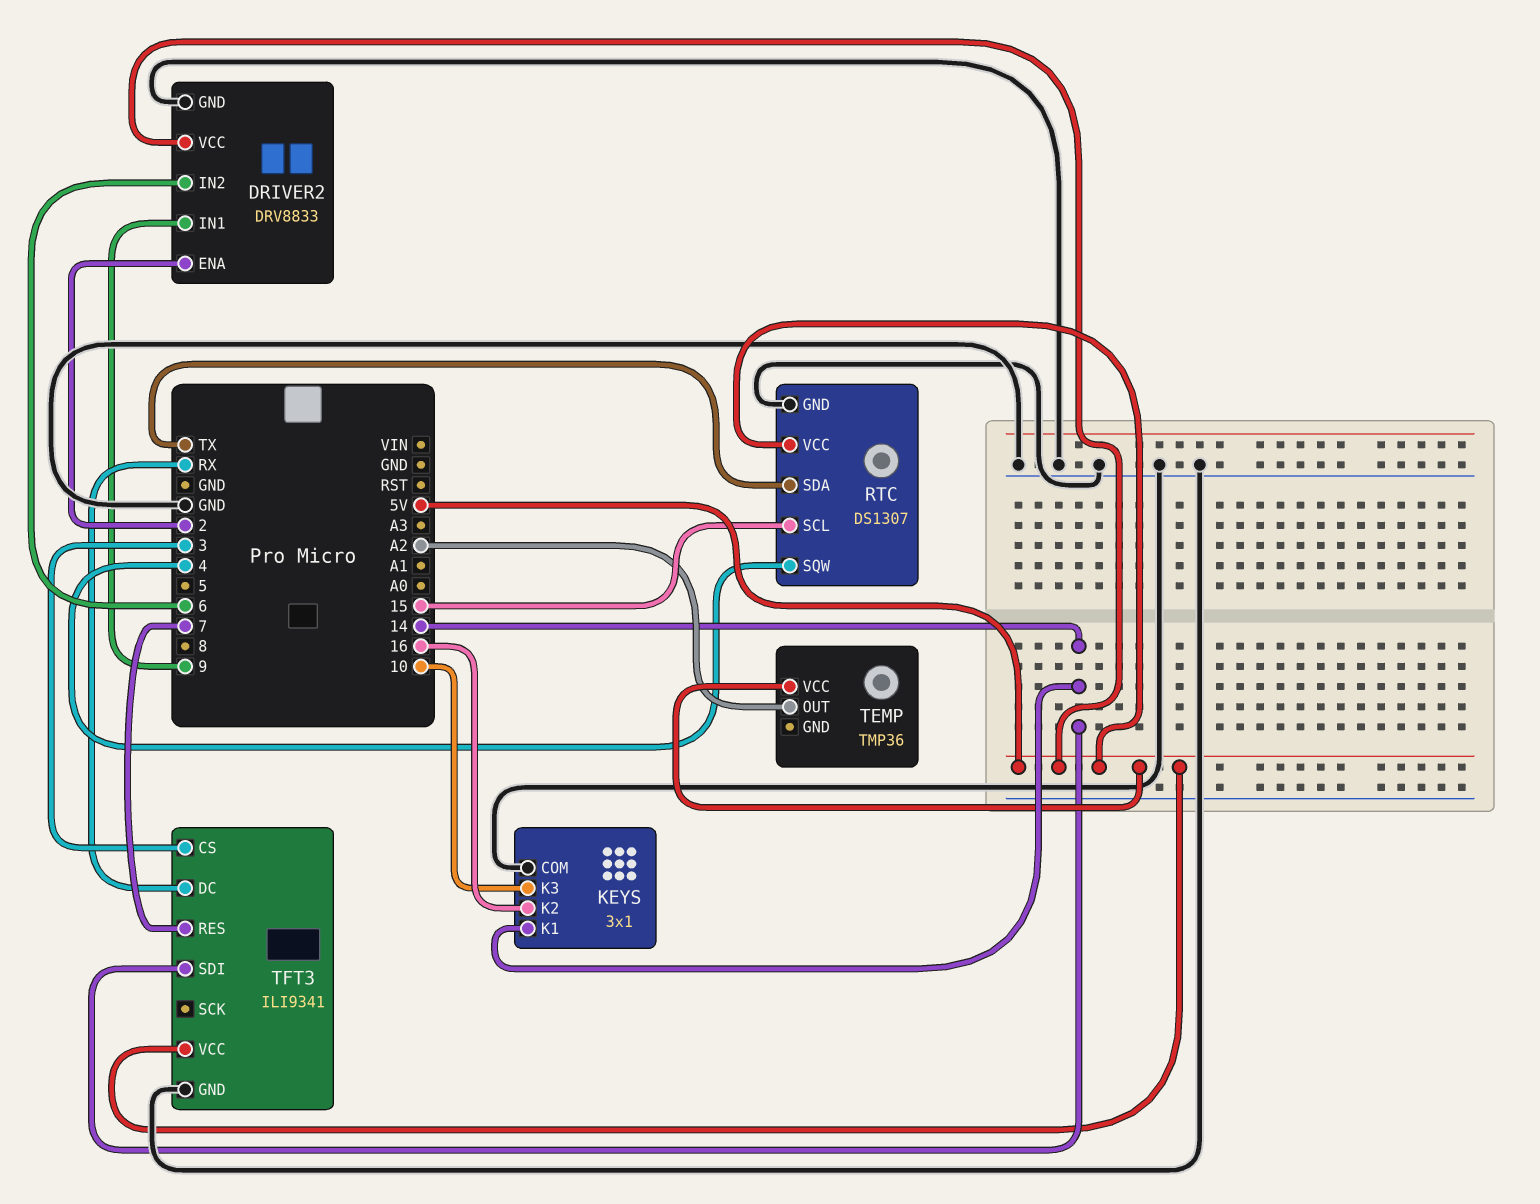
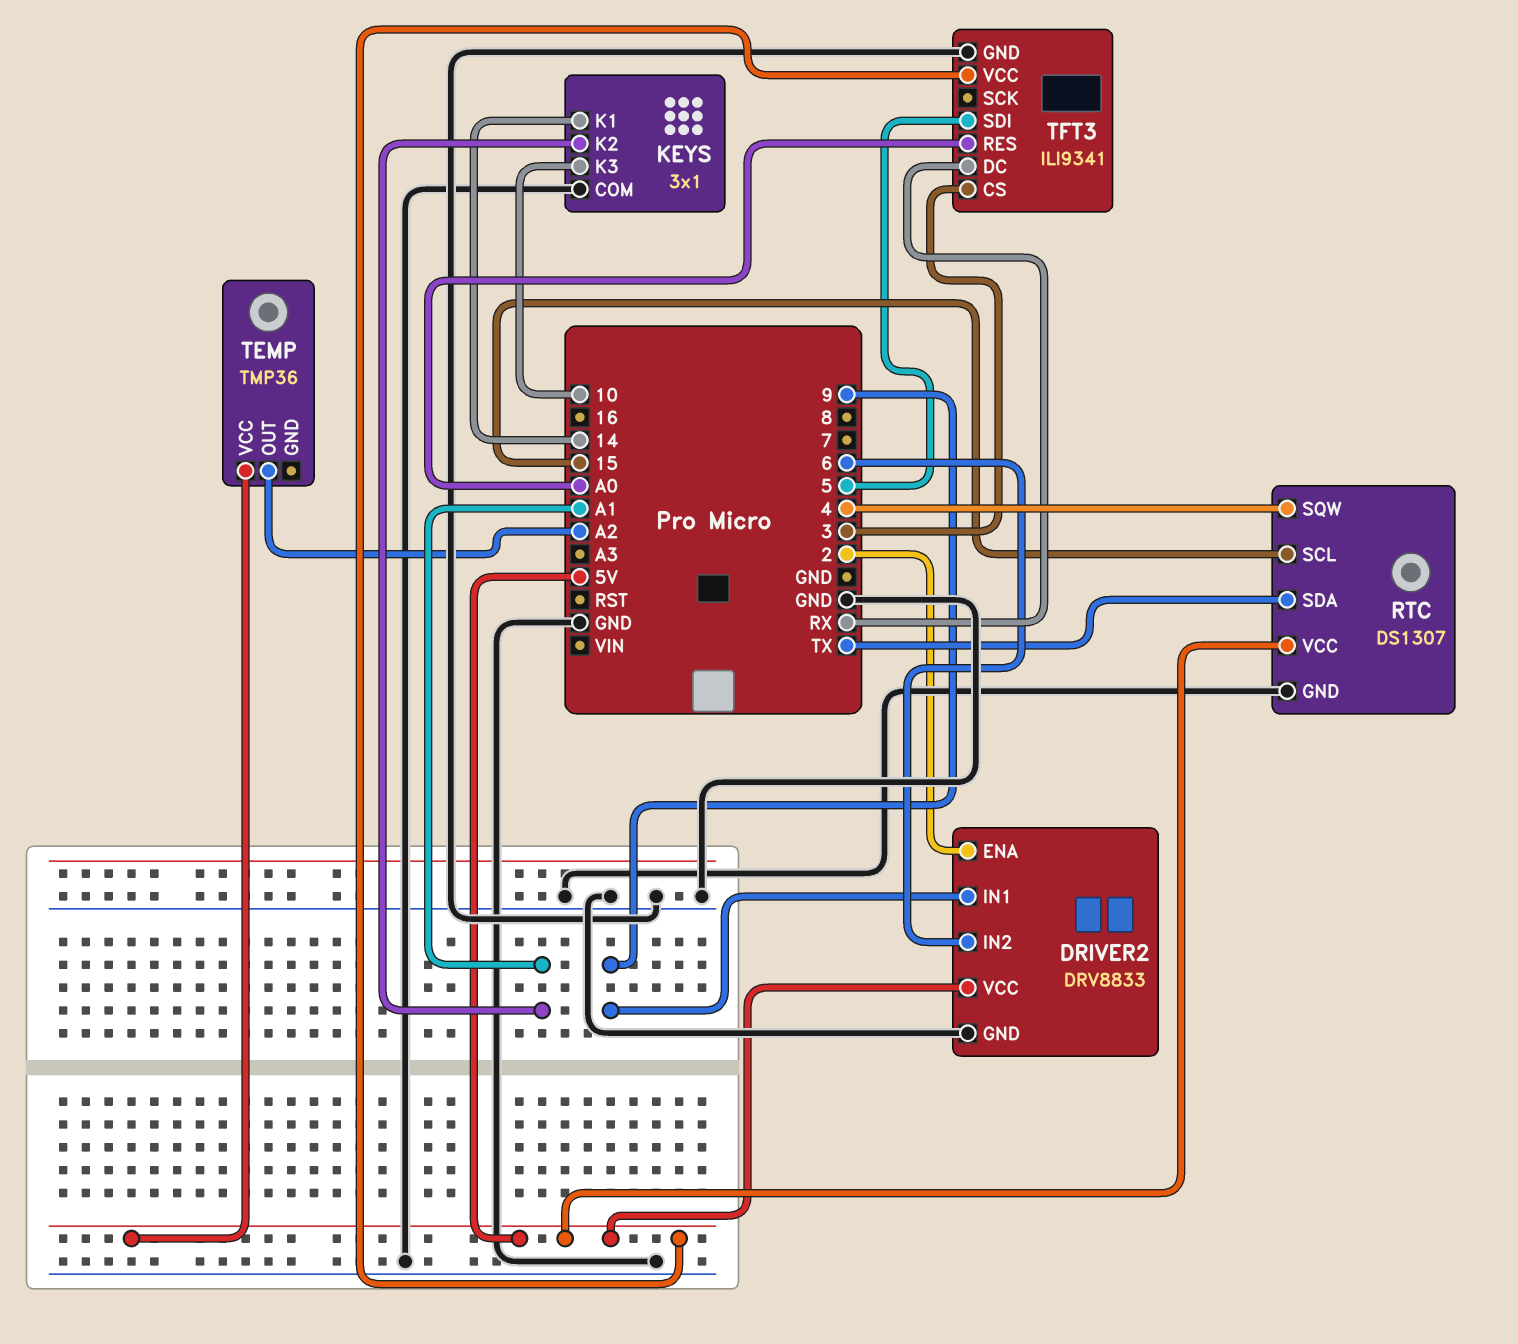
KEYS pin K2: 16 -> A1
TFT3 pin RES: 7 -> A0
TFT3 pin SDI: 14 -> 5

